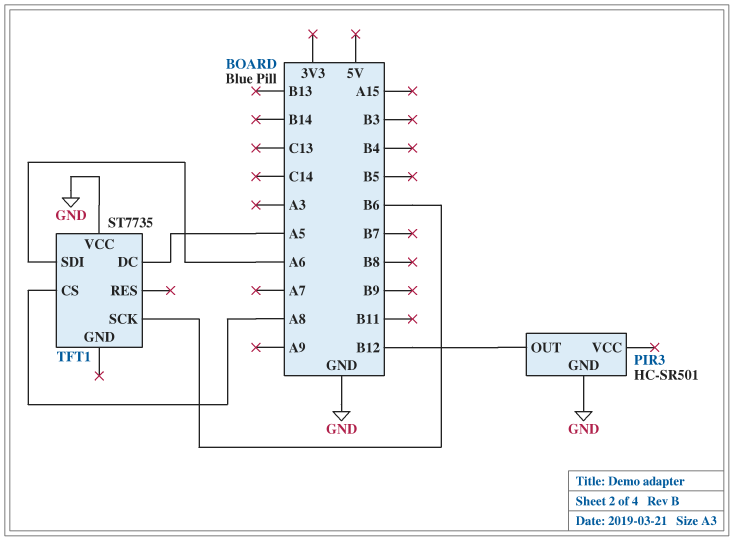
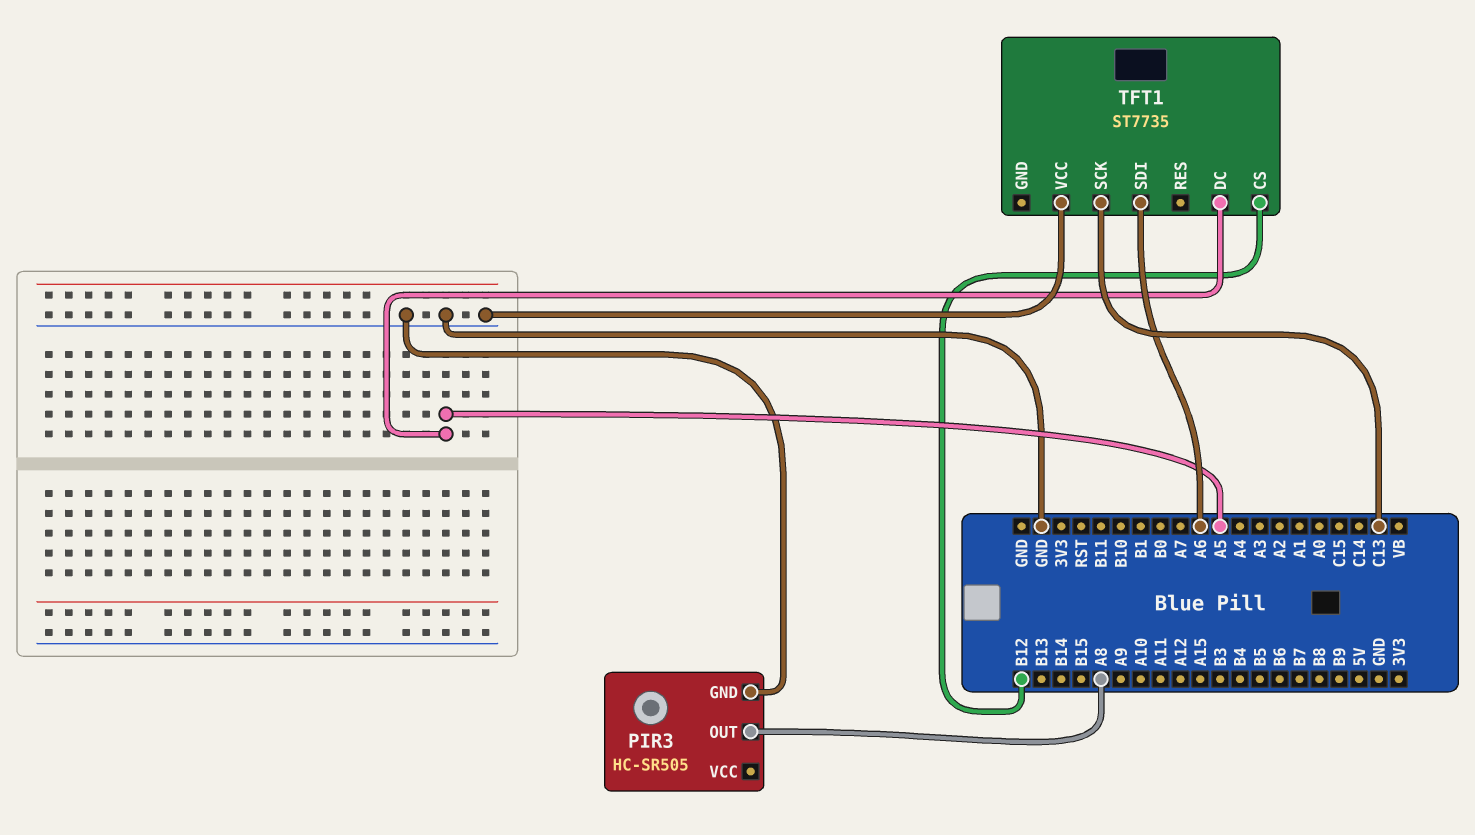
PIR3: HC-SR501 -> HC-SR505
PIR3 pin OUT: B12 -> A8
TFT1 pin CS: A8 -> B12
TFT1 pin SCK: B6 -> C13

